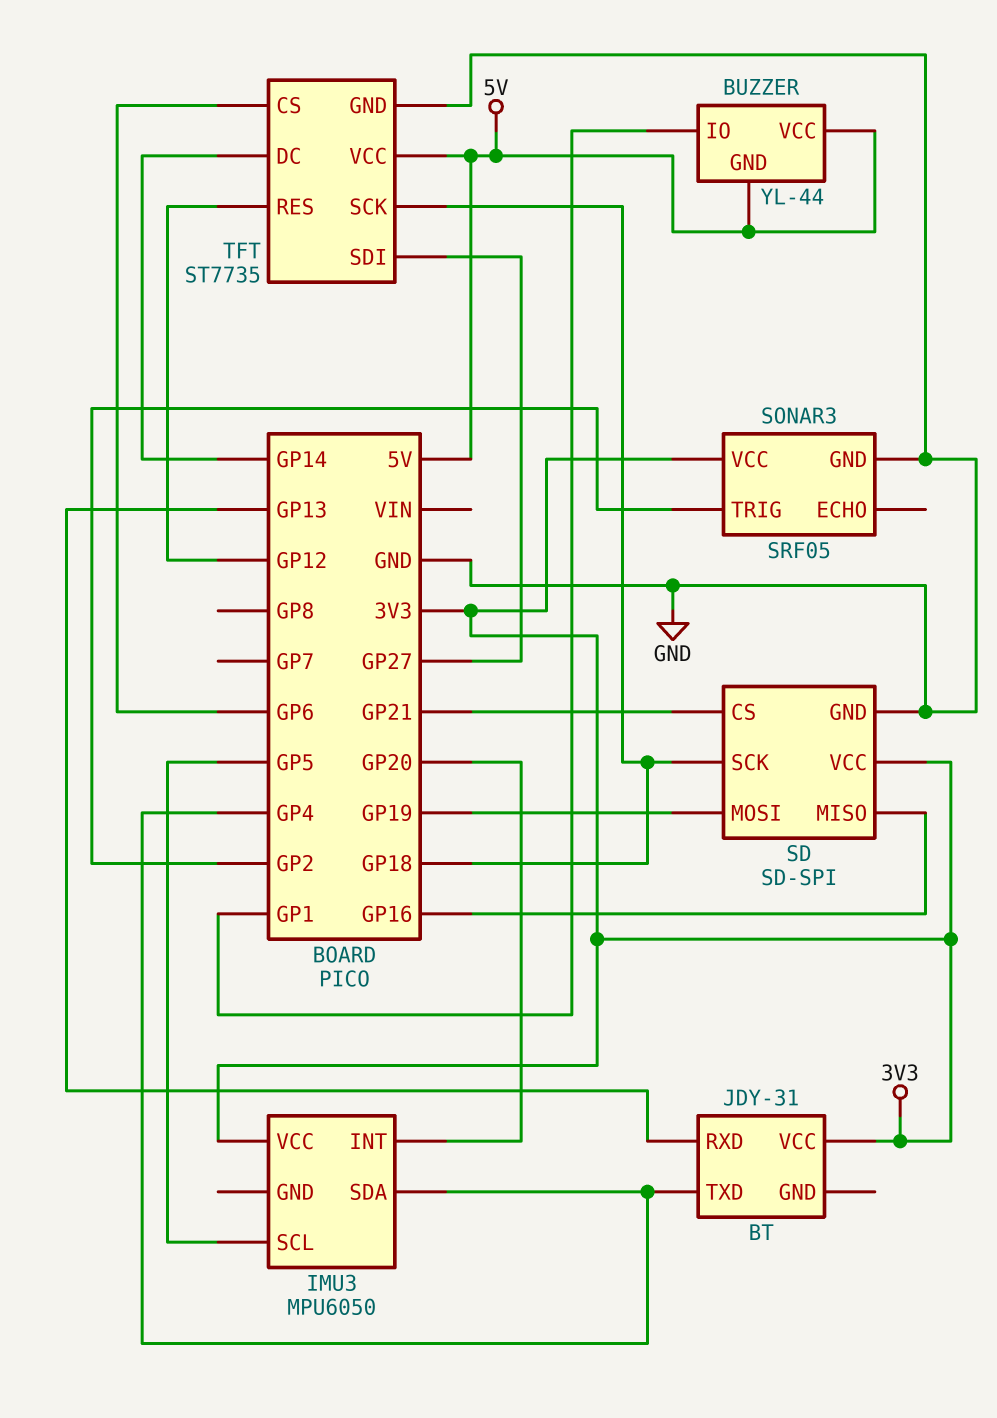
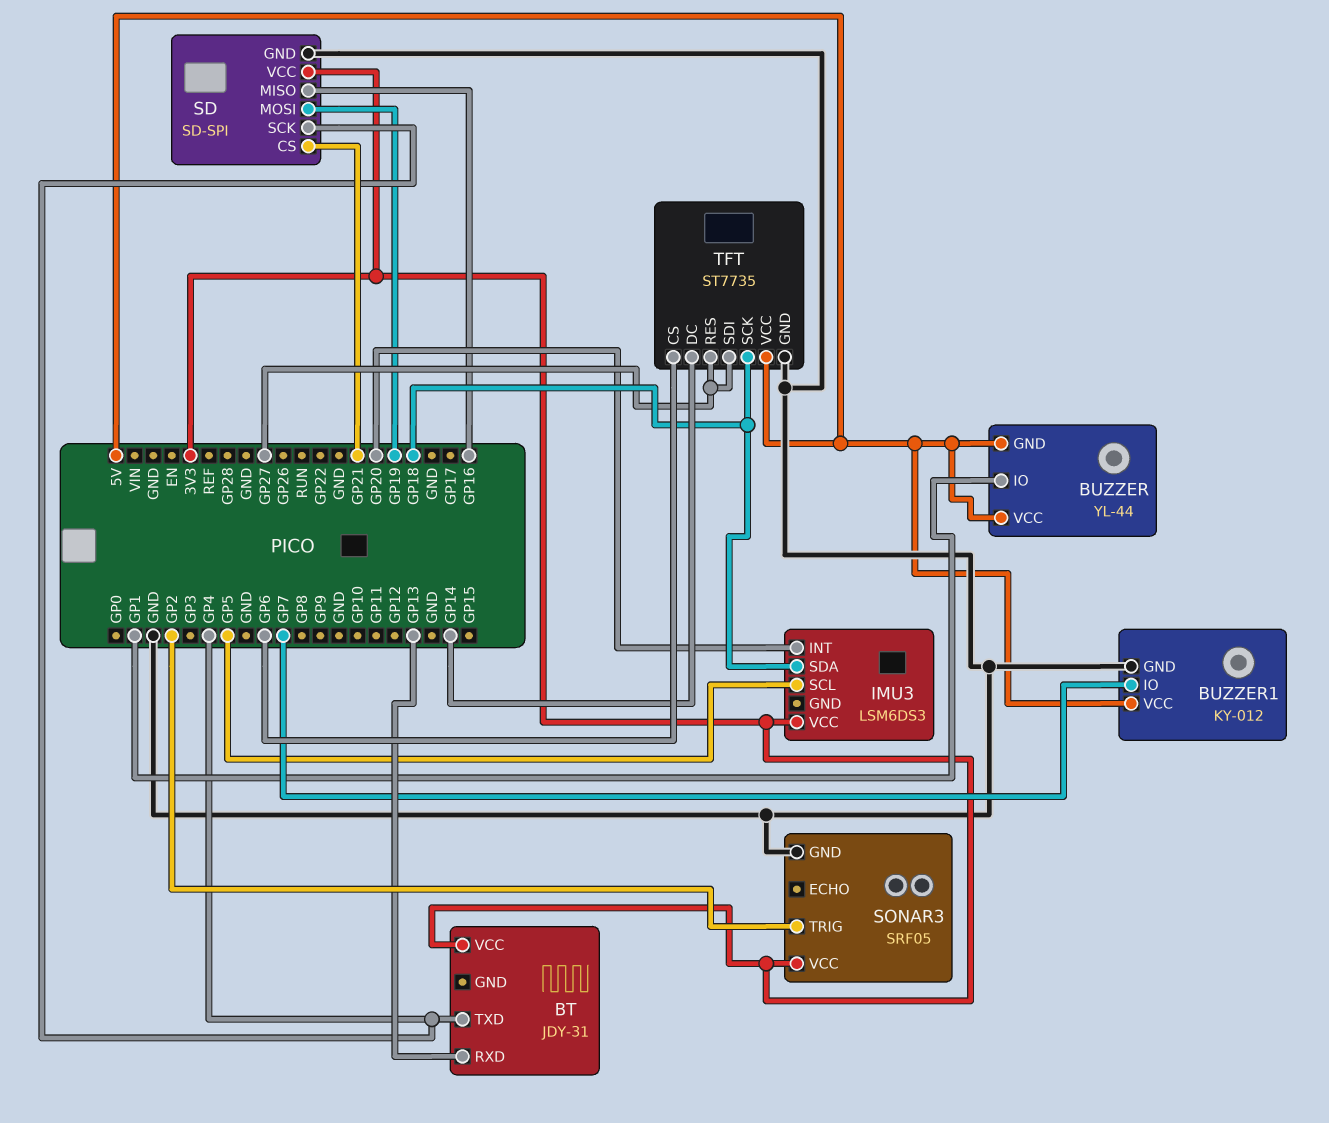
BUZZER1: none -> KY-012
BUZZER1 pin GND: none -> GND
BUZZER1 pin IO: none -> GP7
BUZZER1 pin VCC: none -> 5V
IMU3: MPU6050 -> LSM6DS3
IMU3 pin SDA: GP4 -> GP18
SD pin SCK: GP18 -> GP4
TFT pin RES: GP12 -> GP27

